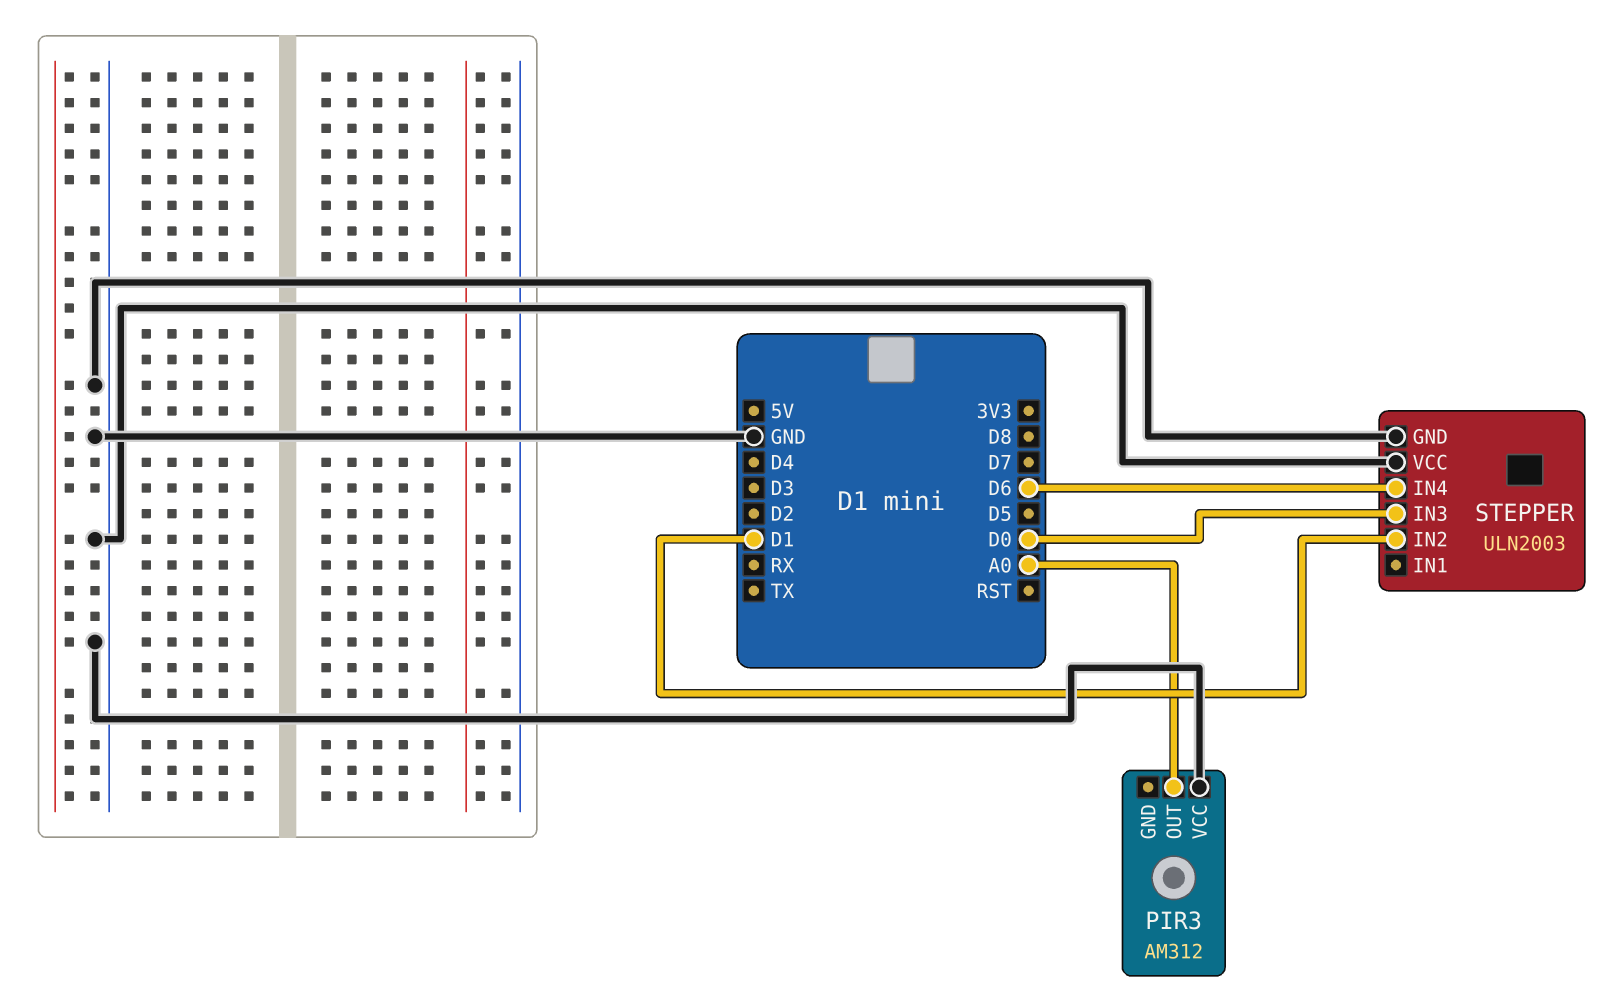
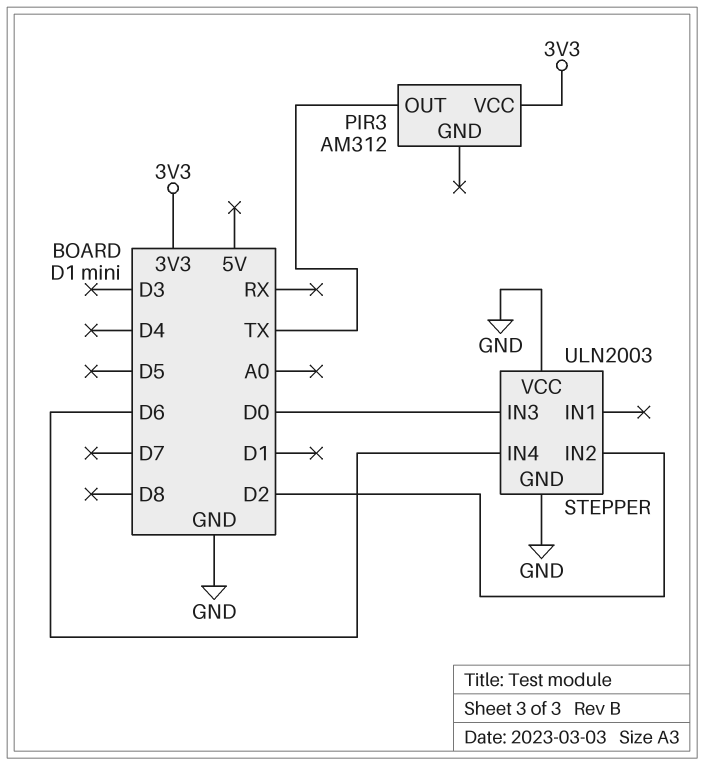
PIR3 pin OUT: A0 -> TX
PIR3 pin VCC: GND -> 3V3
STEPPER pin IN2: D1 -> D2

